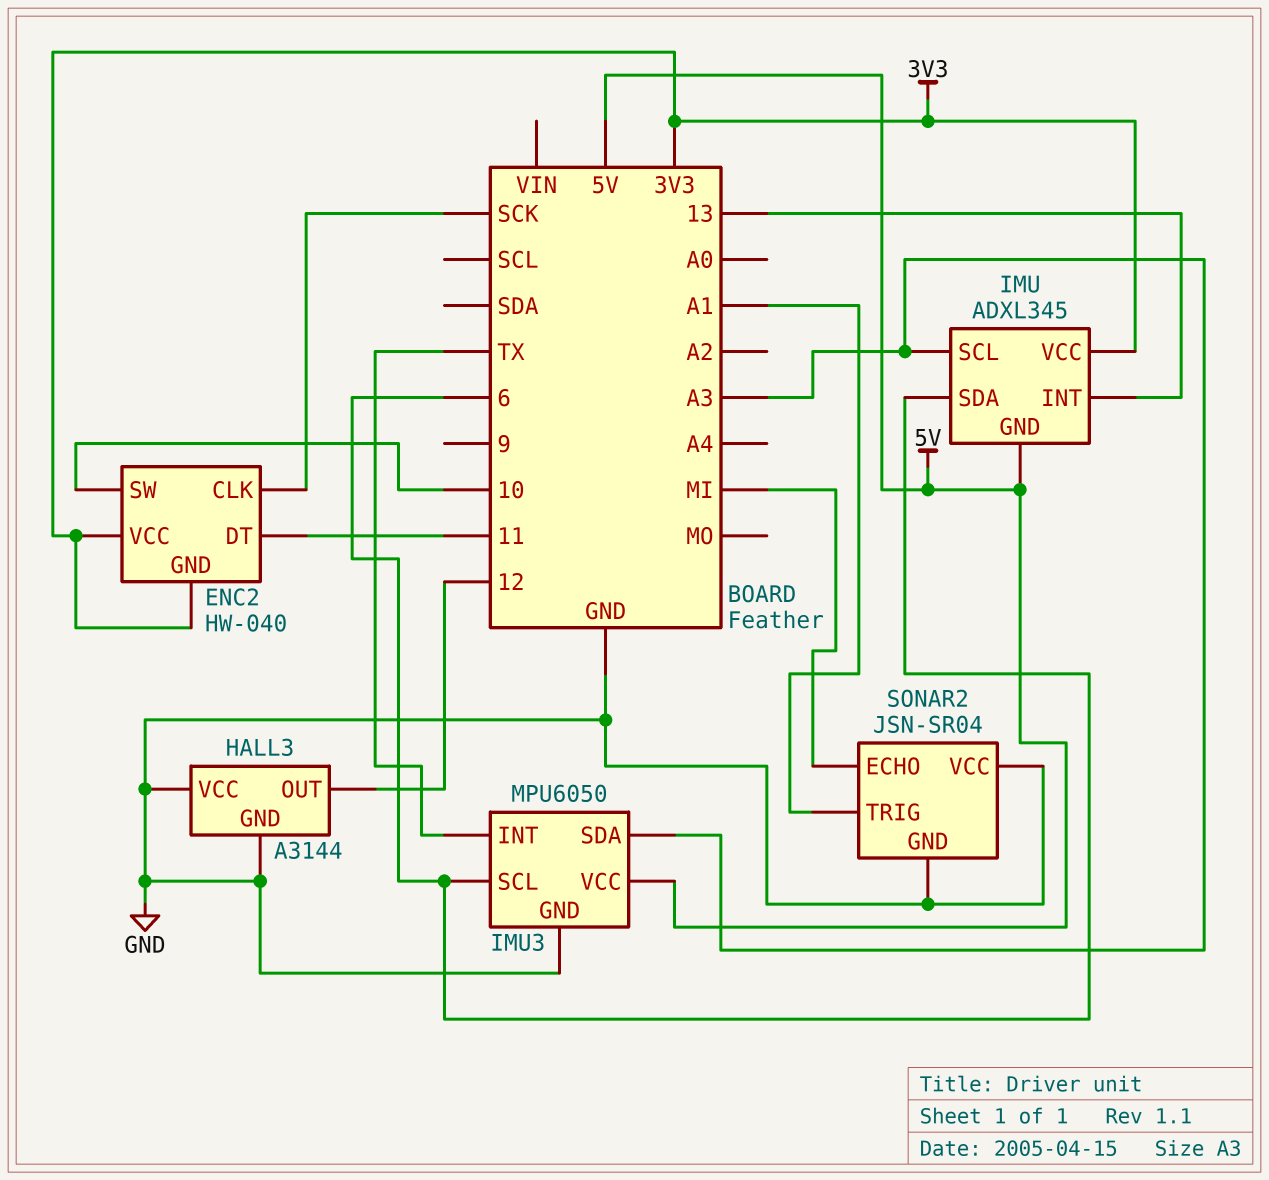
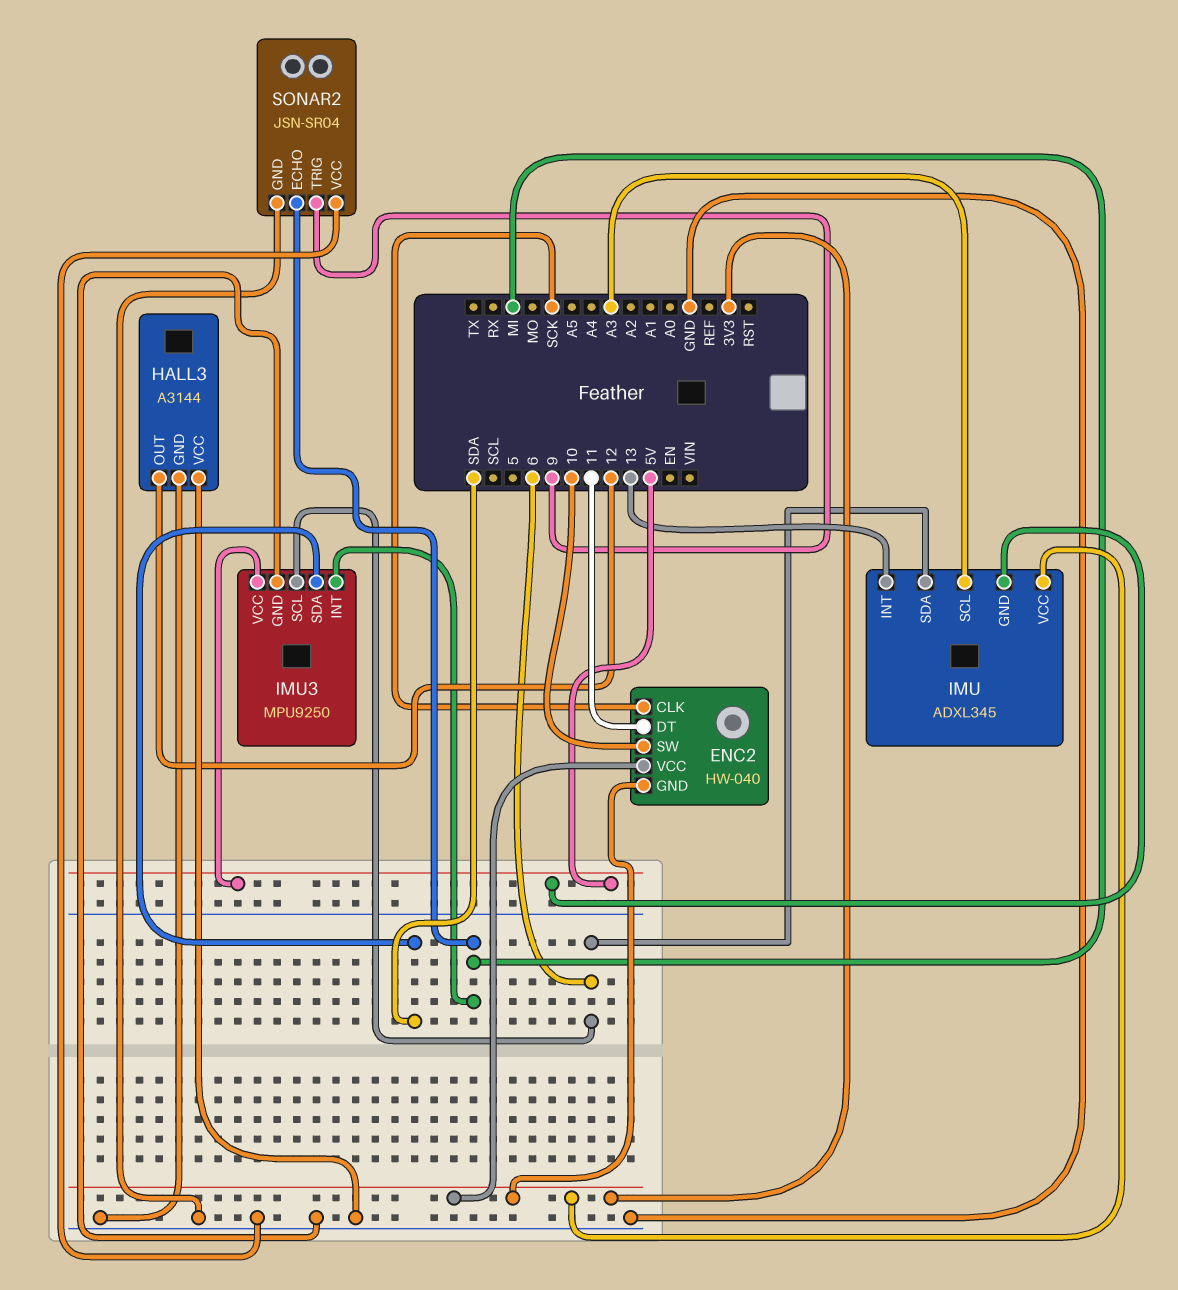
IMU3: MPU6050 -> MPU9250
IMU3 pin INT: TX -> MI
IMU3 pin SDA: A3 -> SDA
SONAR2 pin TRIG: A1 -> 9

